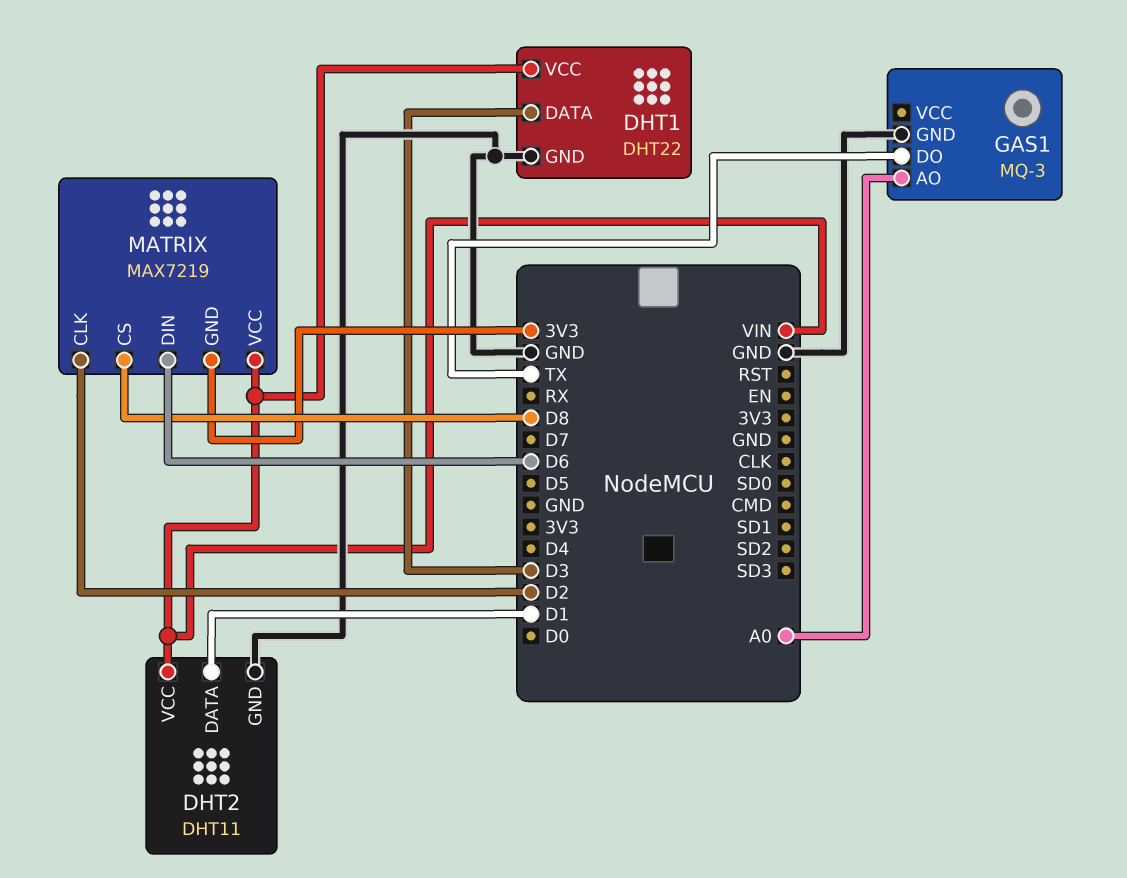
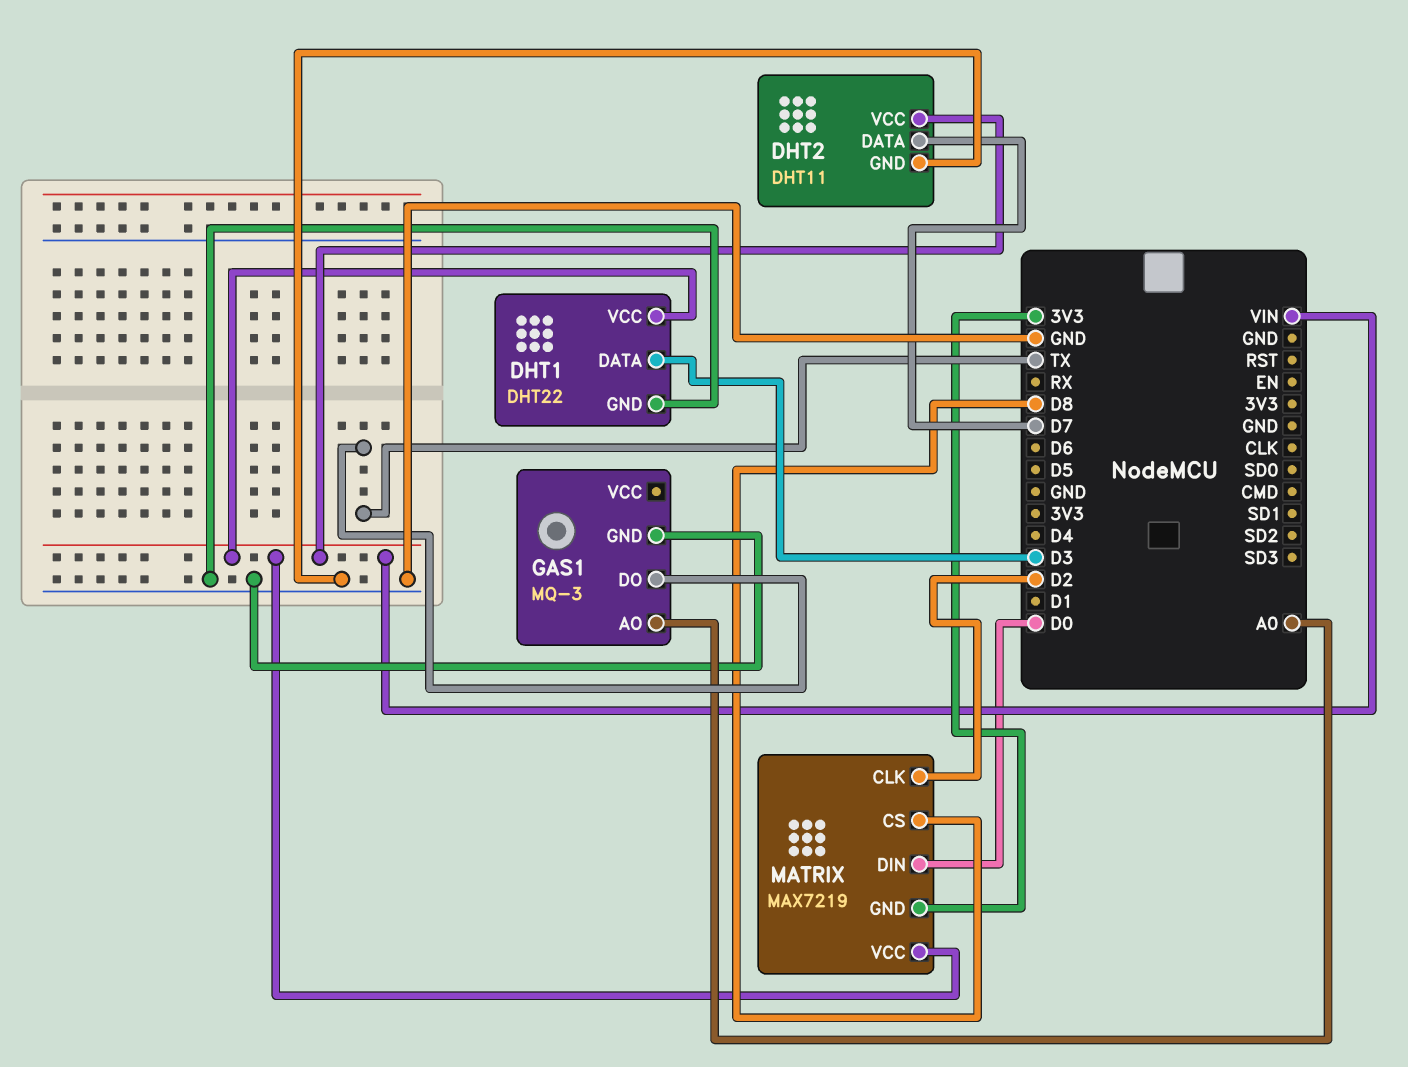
DHT2 pin DATA: D1 -> D7
MATRIX pin DIN: D6 -> D0

